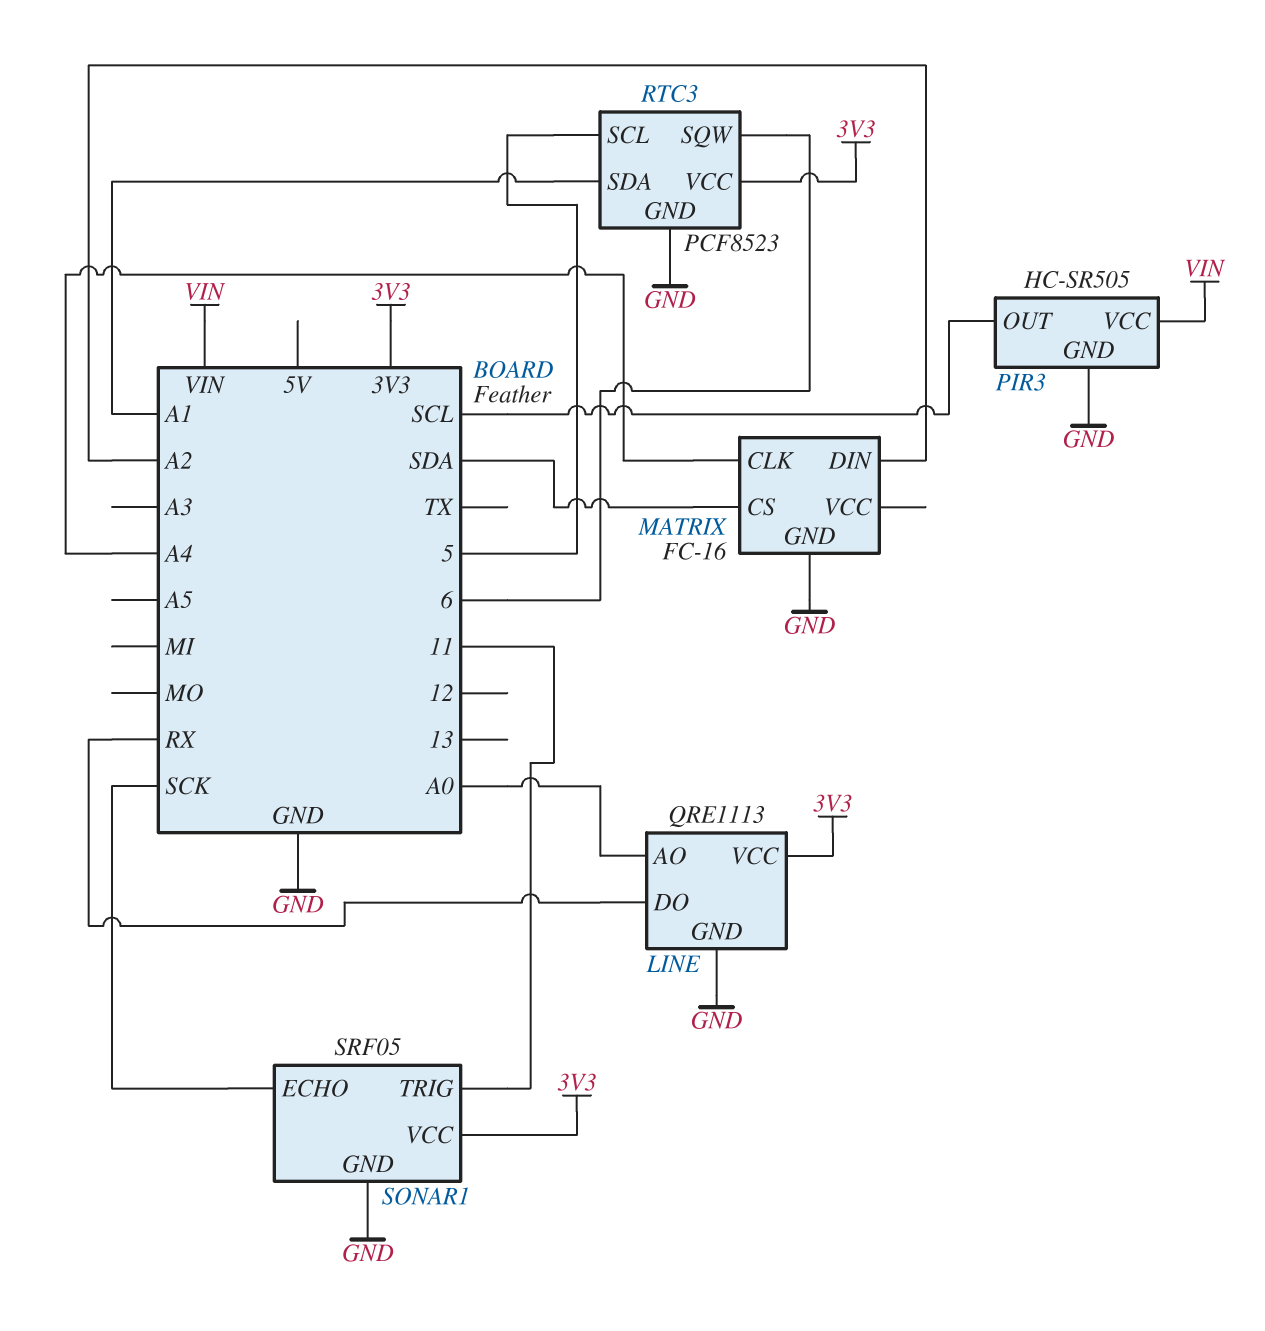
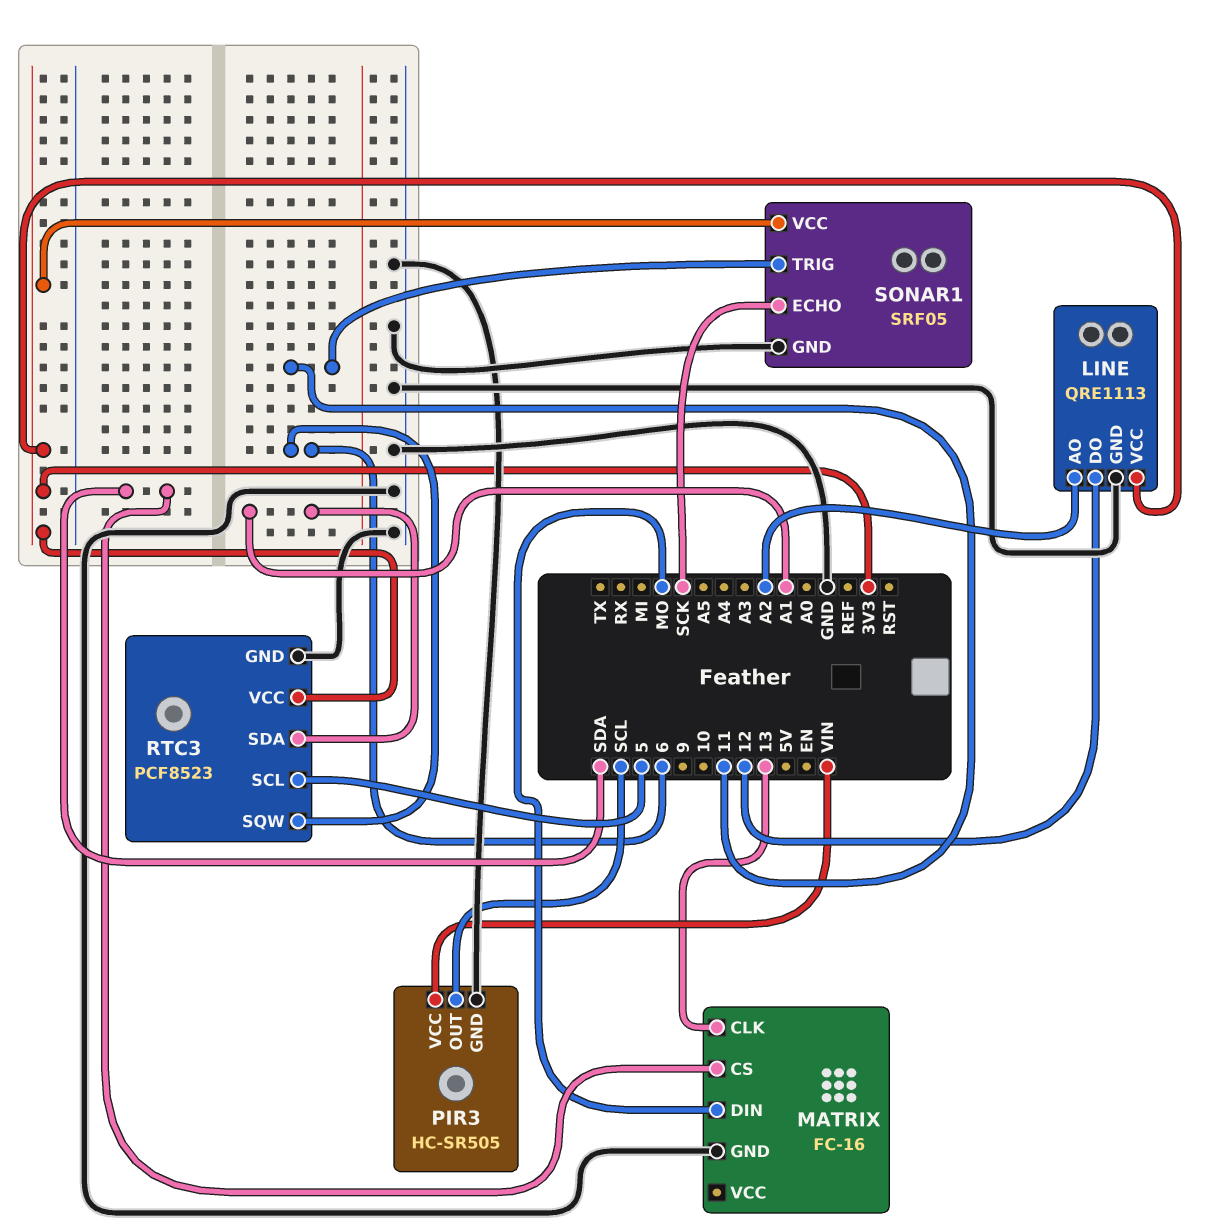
LINE pin AO: A0 -> A2
LINE pin DO: RX -> 12
MATRIX pin CLK: A4 -> 13
MATRIX pin DIN: A2 -> MO

